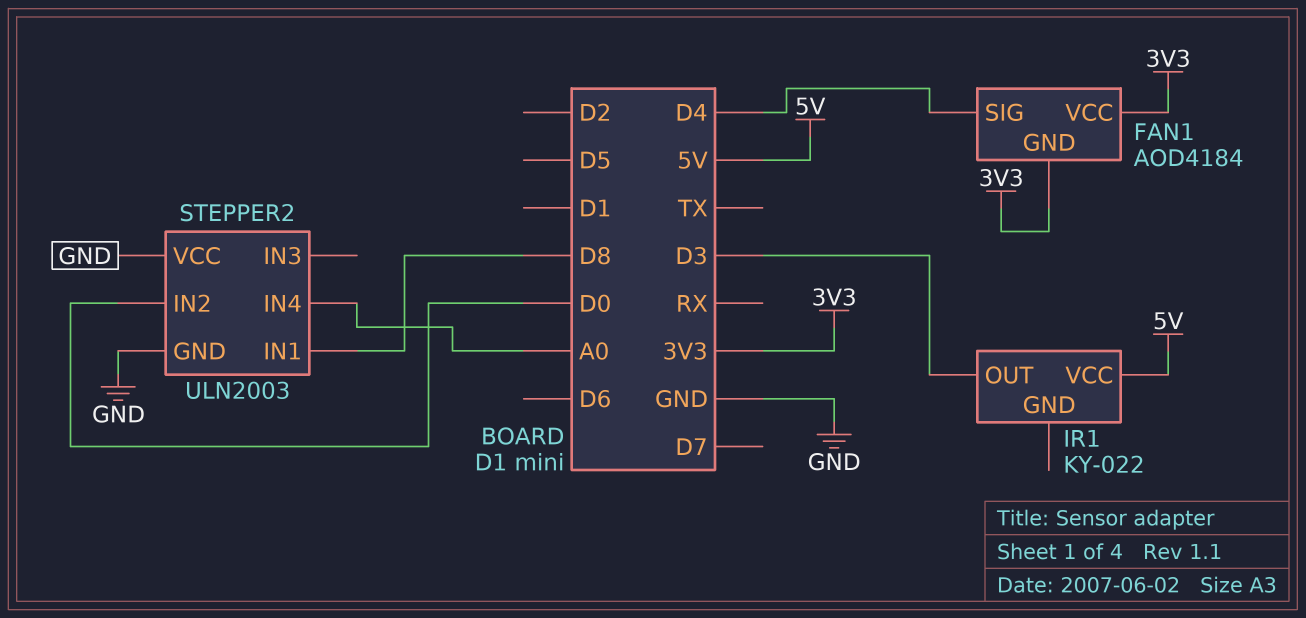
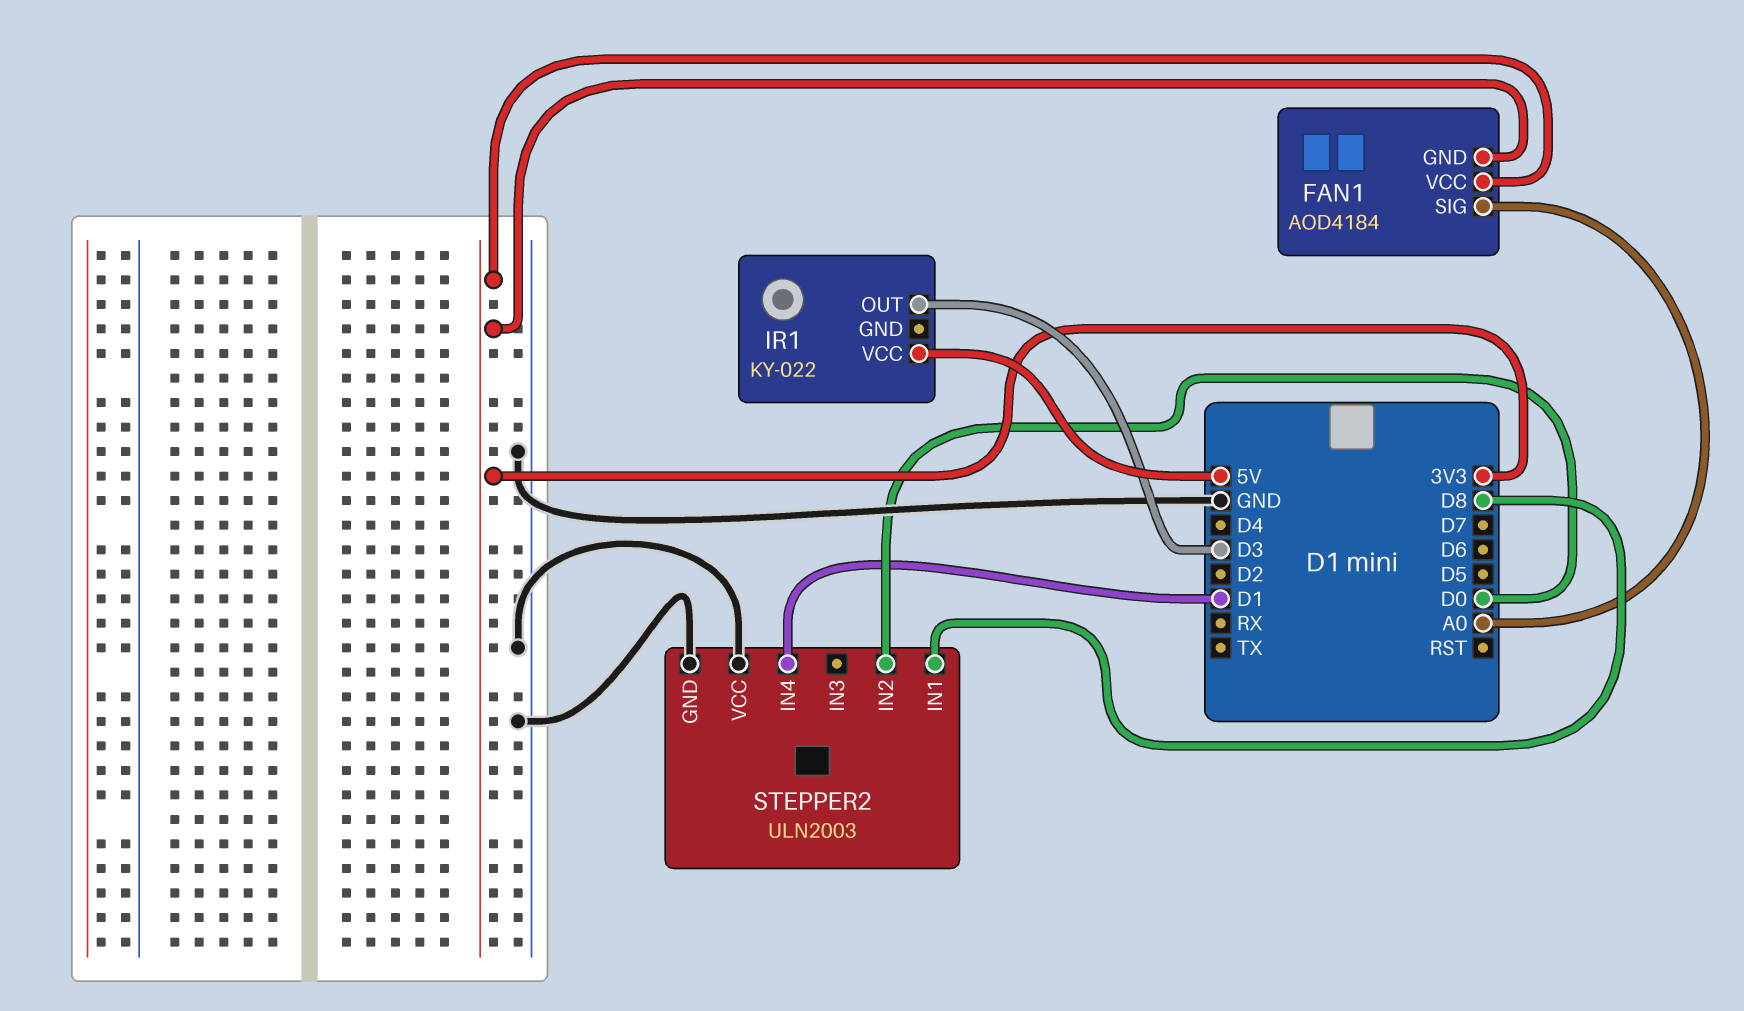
FAN1 pin SIG: D4 -> A0
STEPPER2 pin IN4: A0 -> D1

